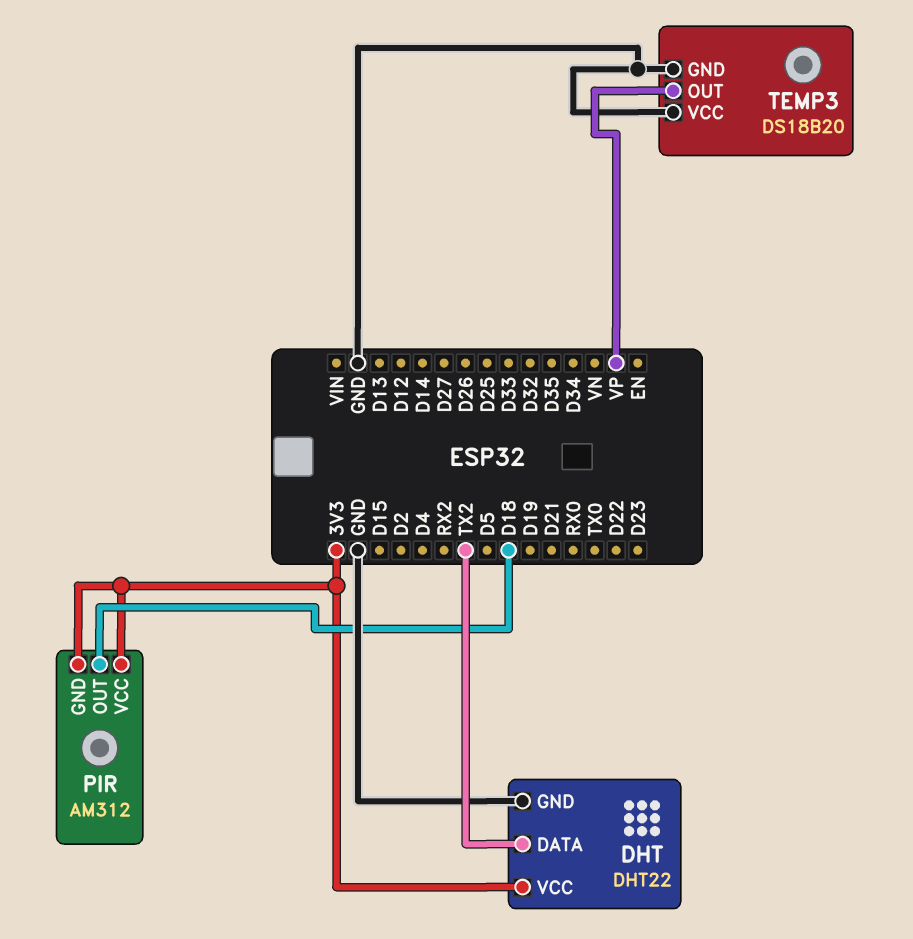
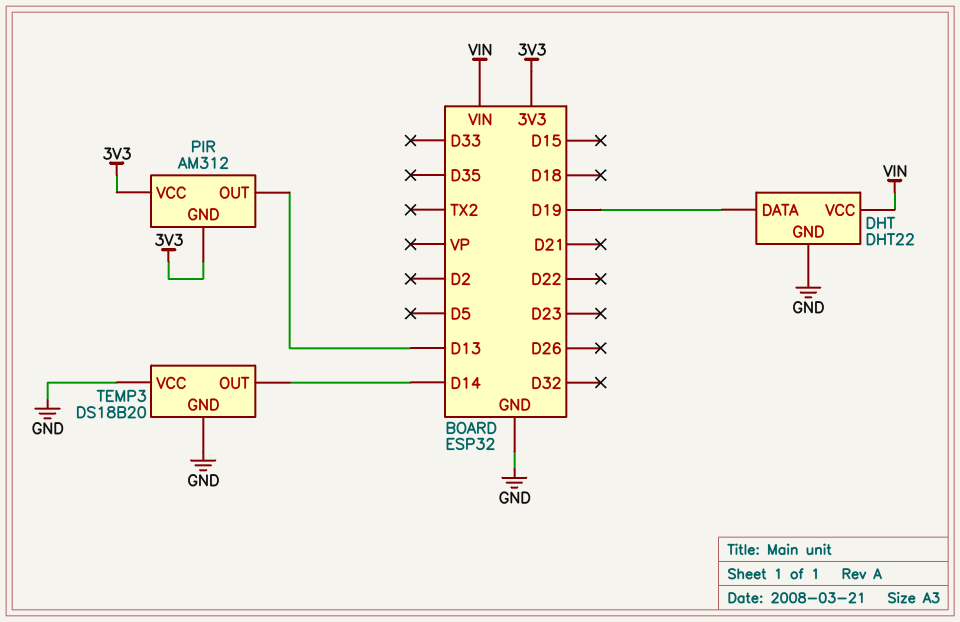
DHT pin DATA: TX2 -> D19
DHT pin VCC: 3V3 -> VIN
PIR pin OUT: D18 -> D13
TEMP3 pin OUT: VP -> D14

